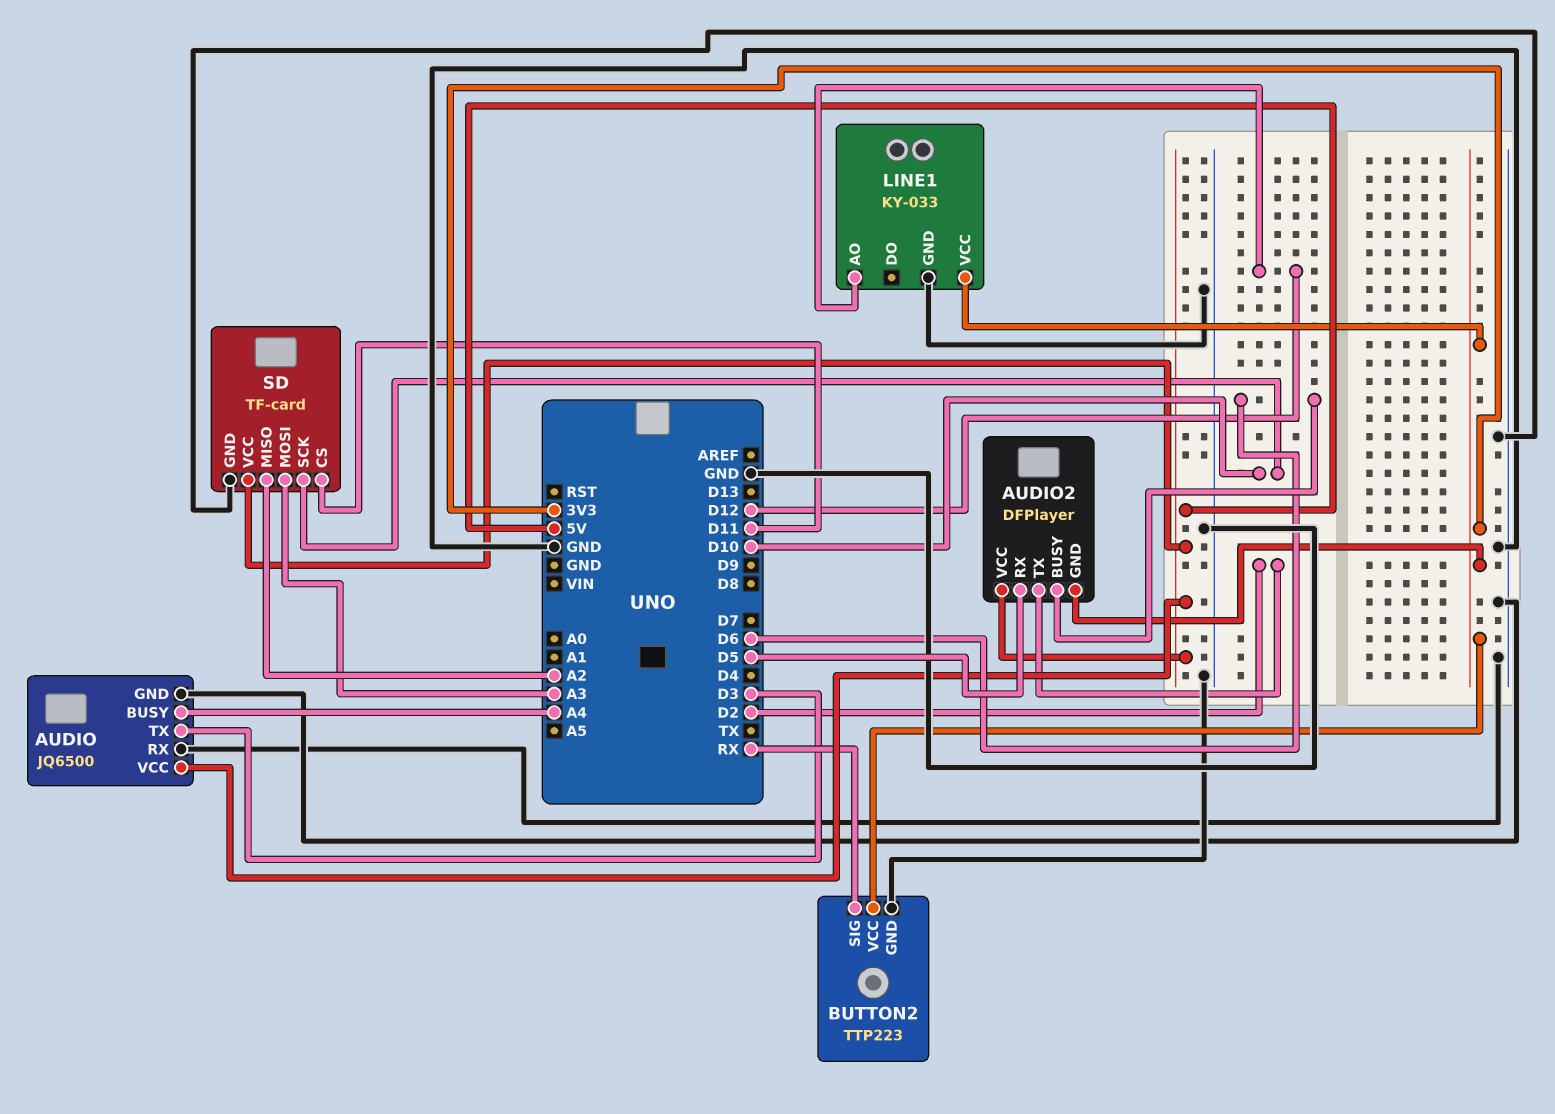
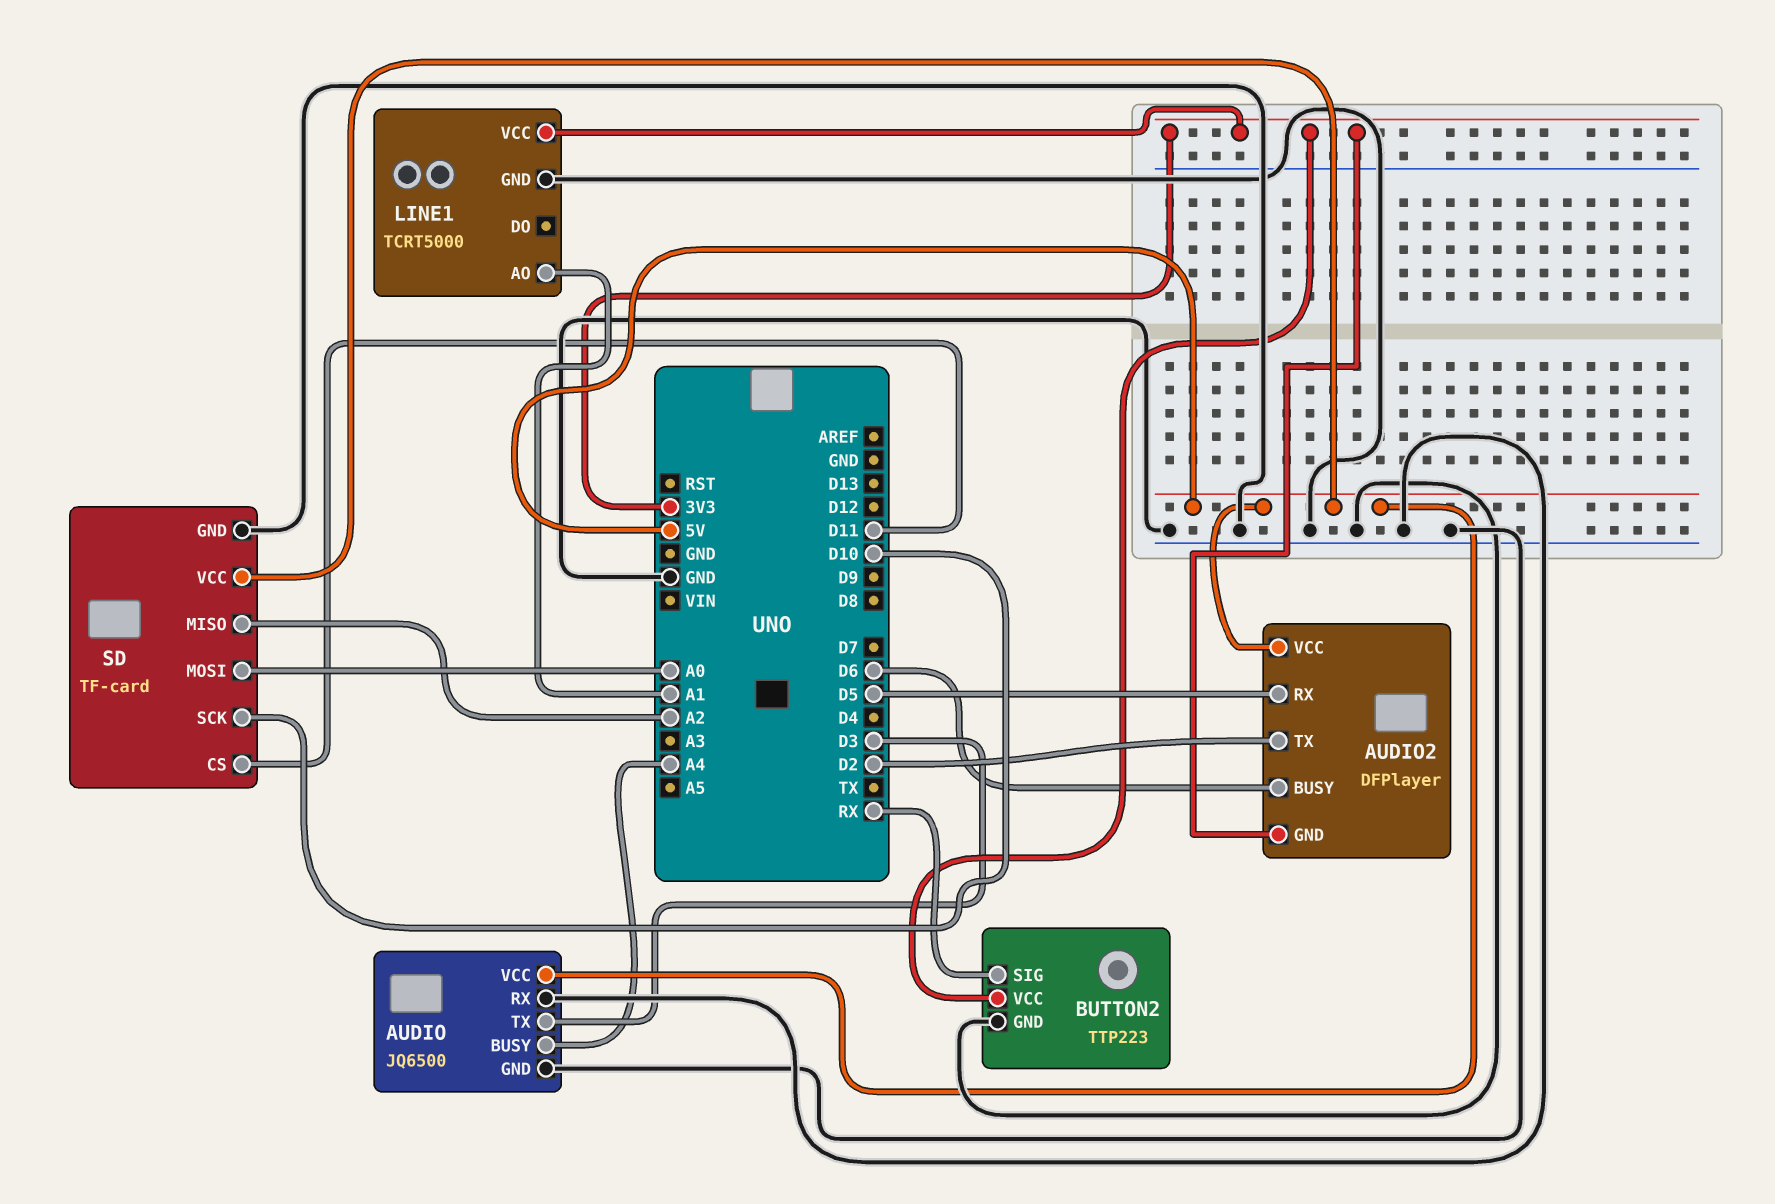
LINE1: KY-033 -> TCRT5000
LINE1 pin AO: D12 -> A1
SD pin MOSI: A3 -> A0

